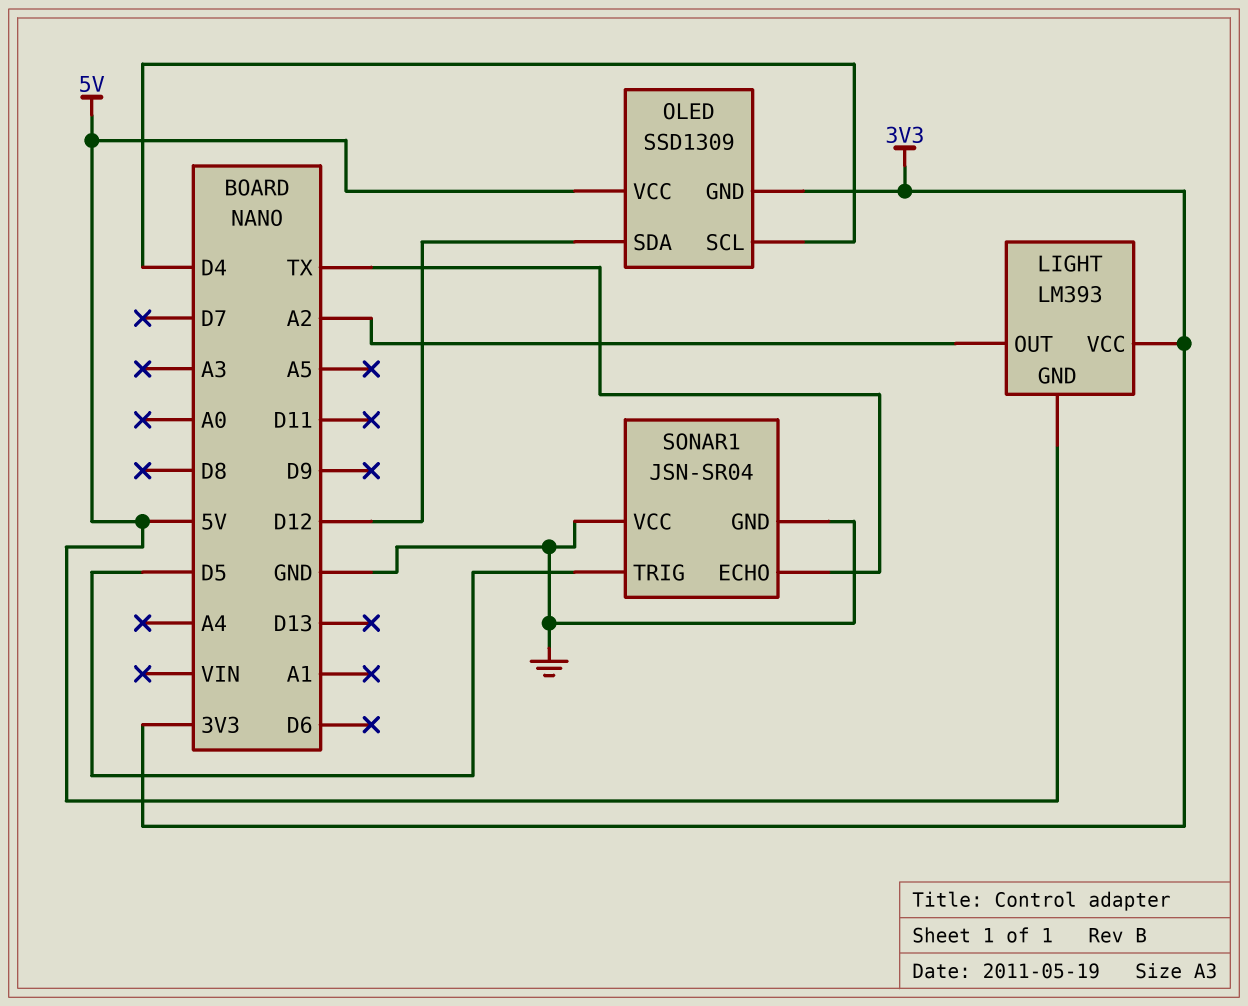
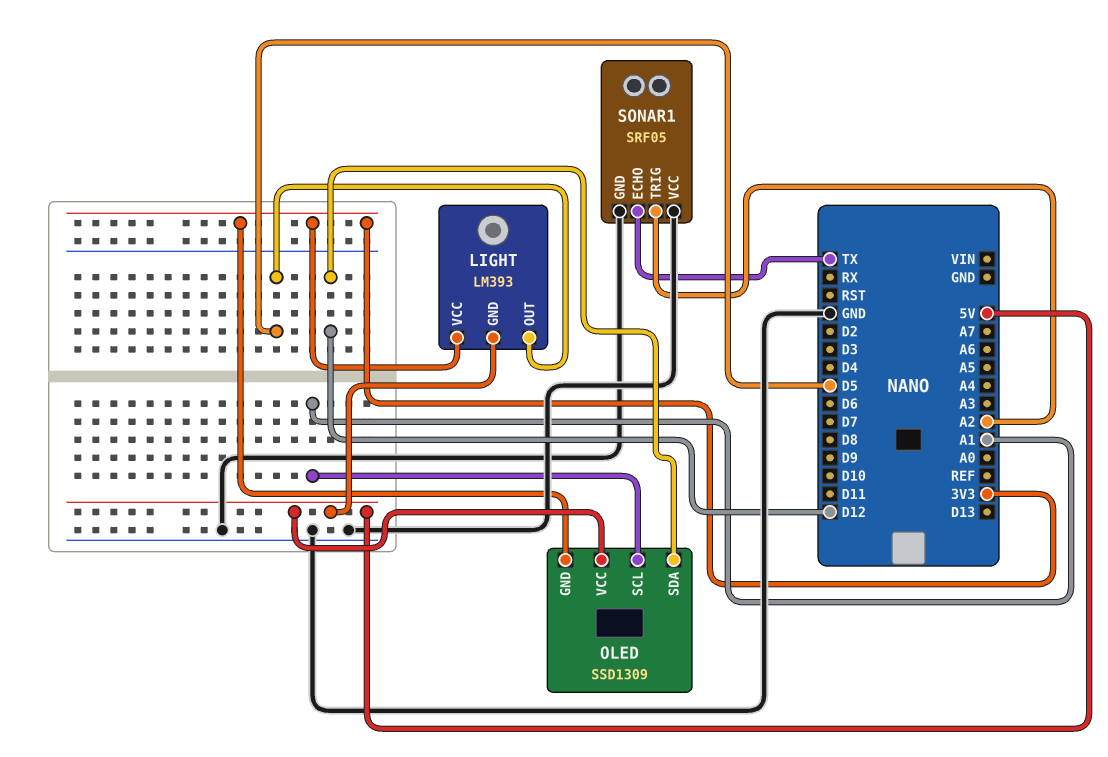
LIGHT pin OUT: A2 -> D5
OLED pin SCL: D4 -> A1
SONAR1: JSN-SR04 -> SRF05
SONAR1 pin TRIG: D5 -> A2

